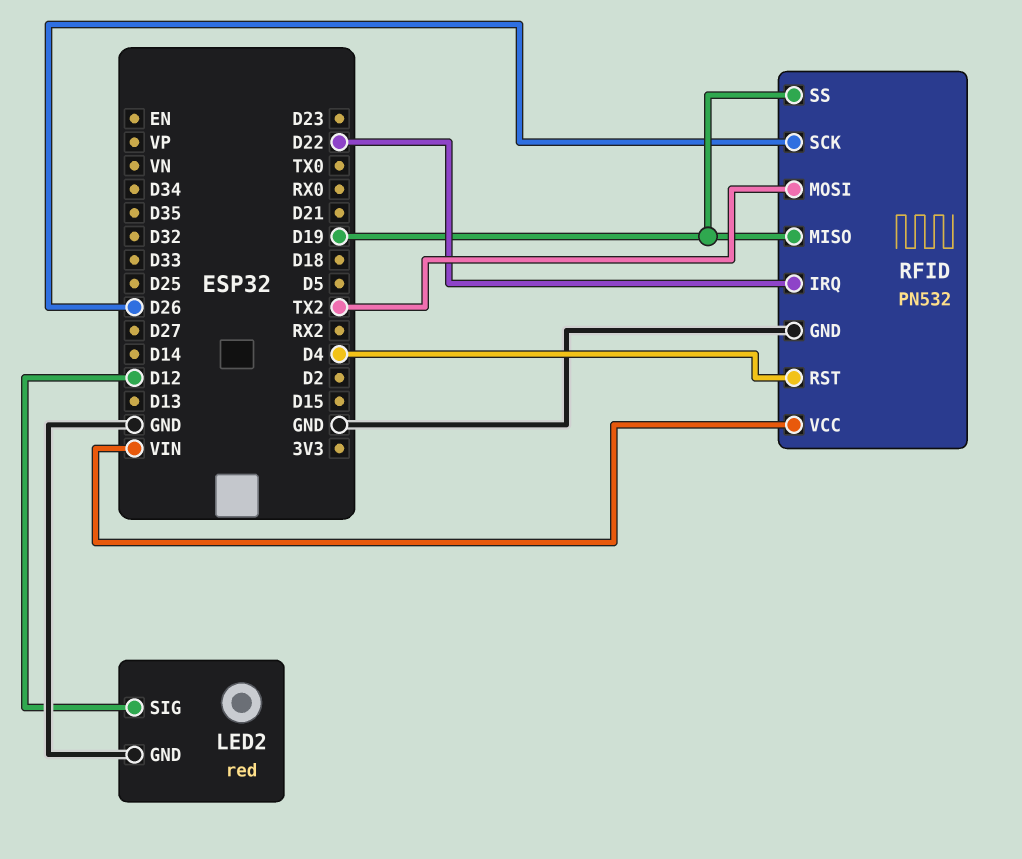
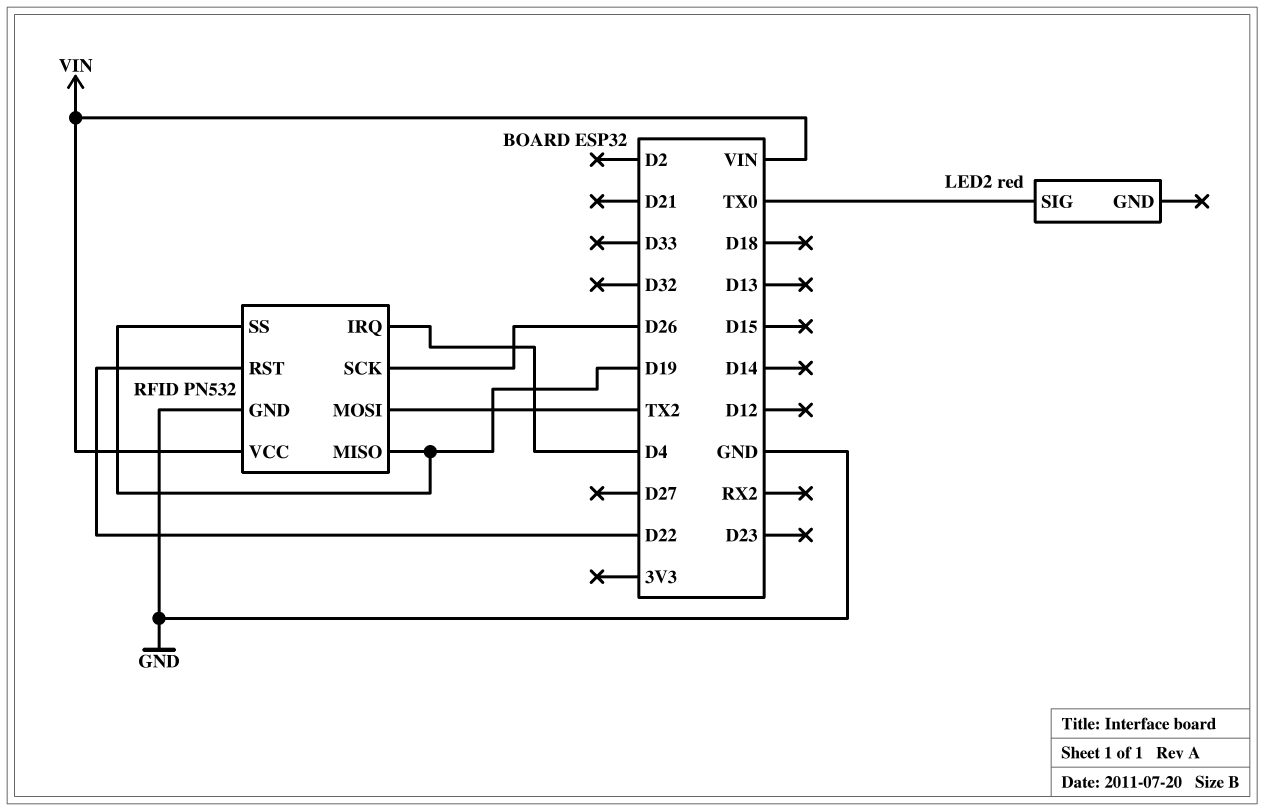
LED2 pin GND: GND -> none
LED2 pin SIG: D12 -> TX0
RFID pin IRQ: D22 -> D4
RFID pin RST: D4 -> D22

